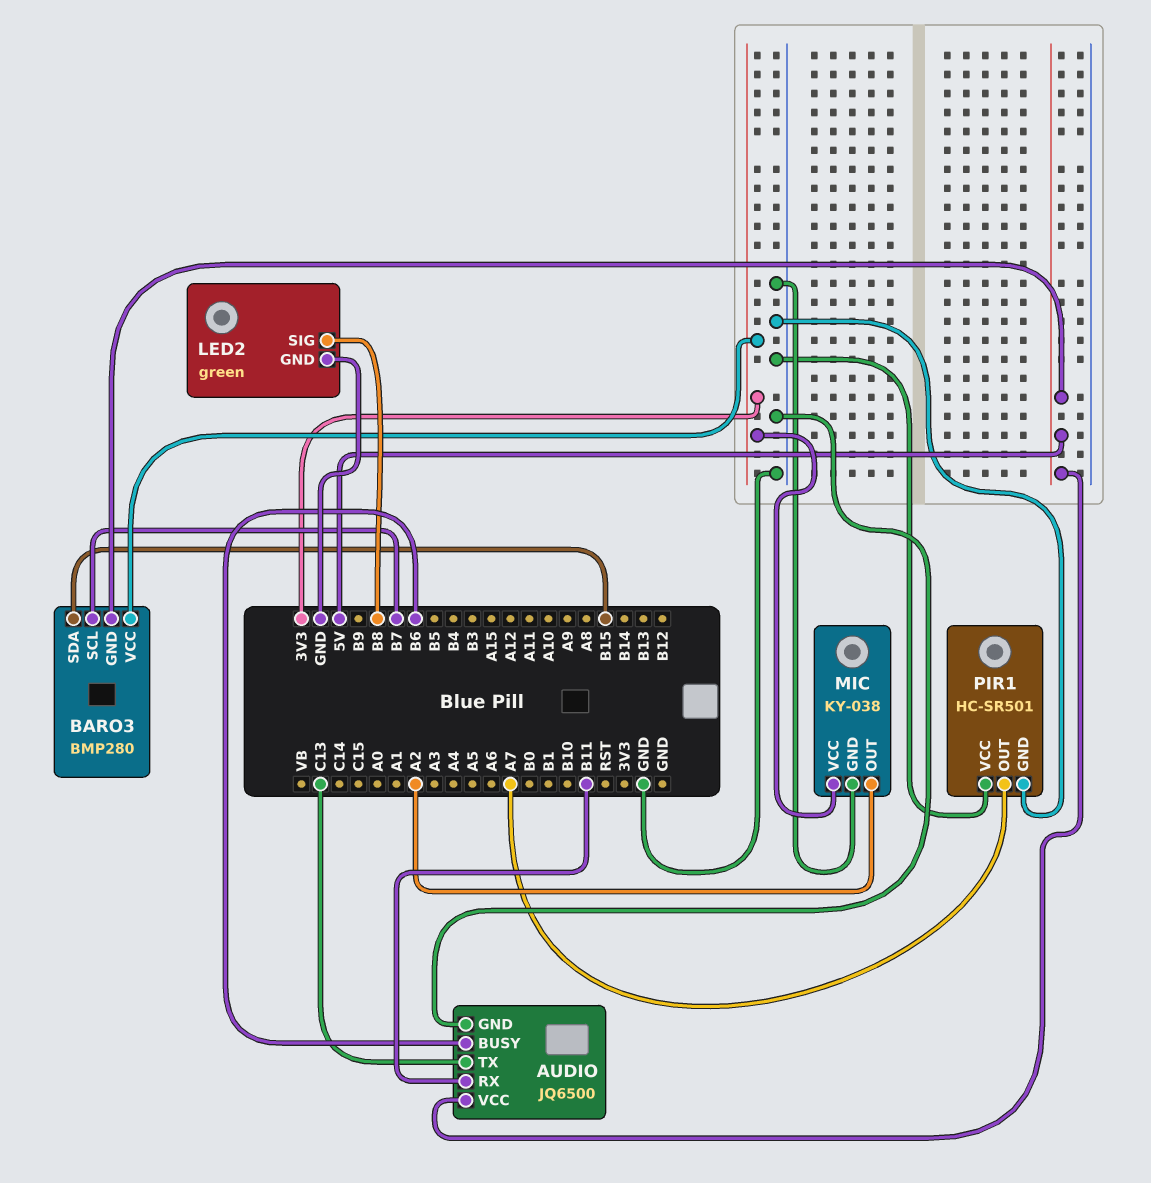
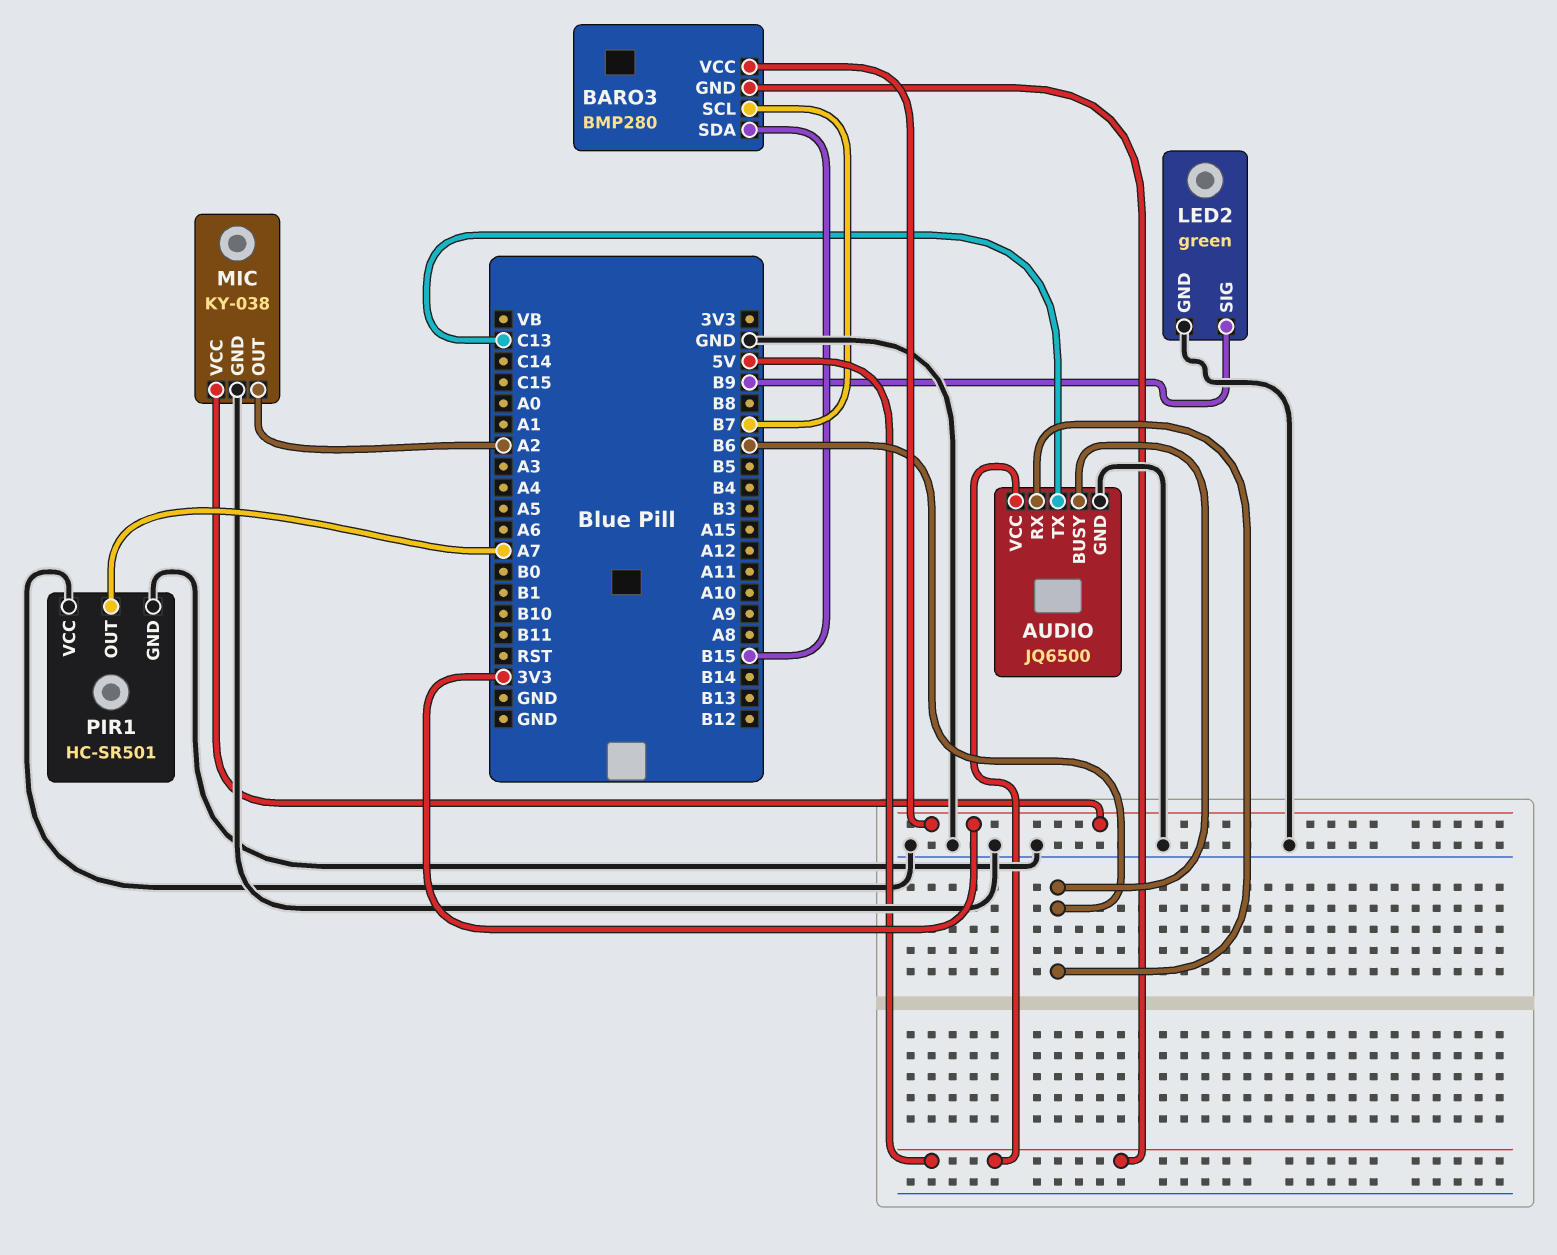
AUDIO pin RX: B11 -> B6
LED2 pin SIG: B8 -> B9

